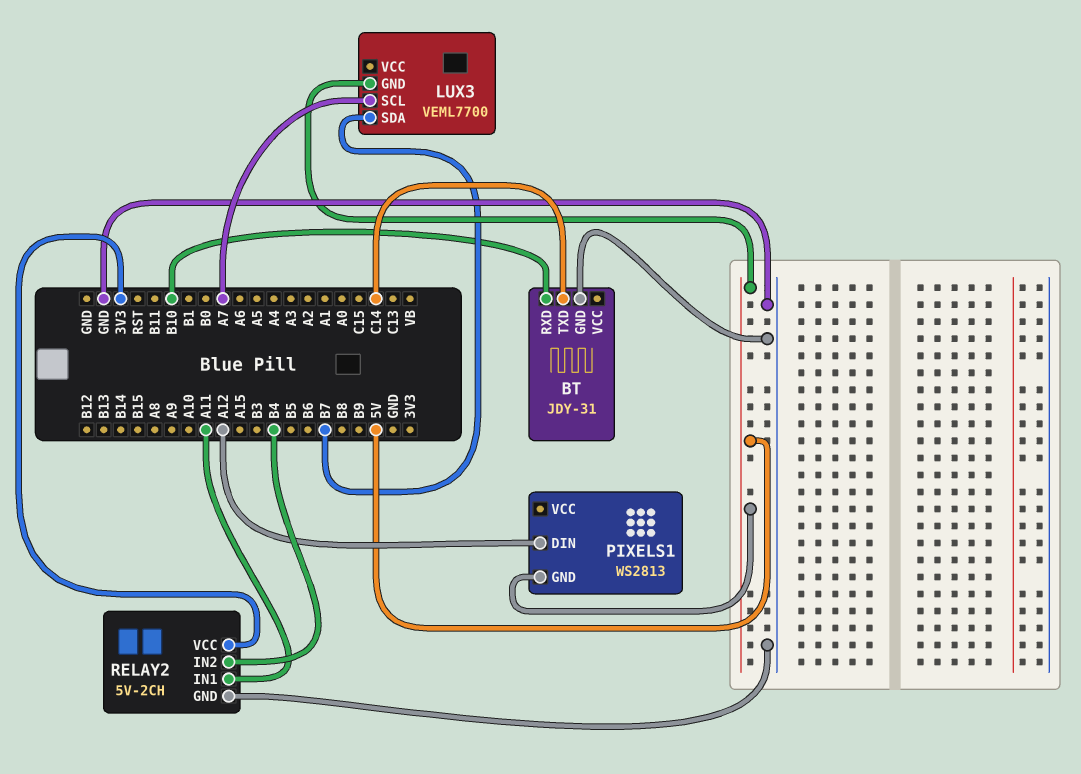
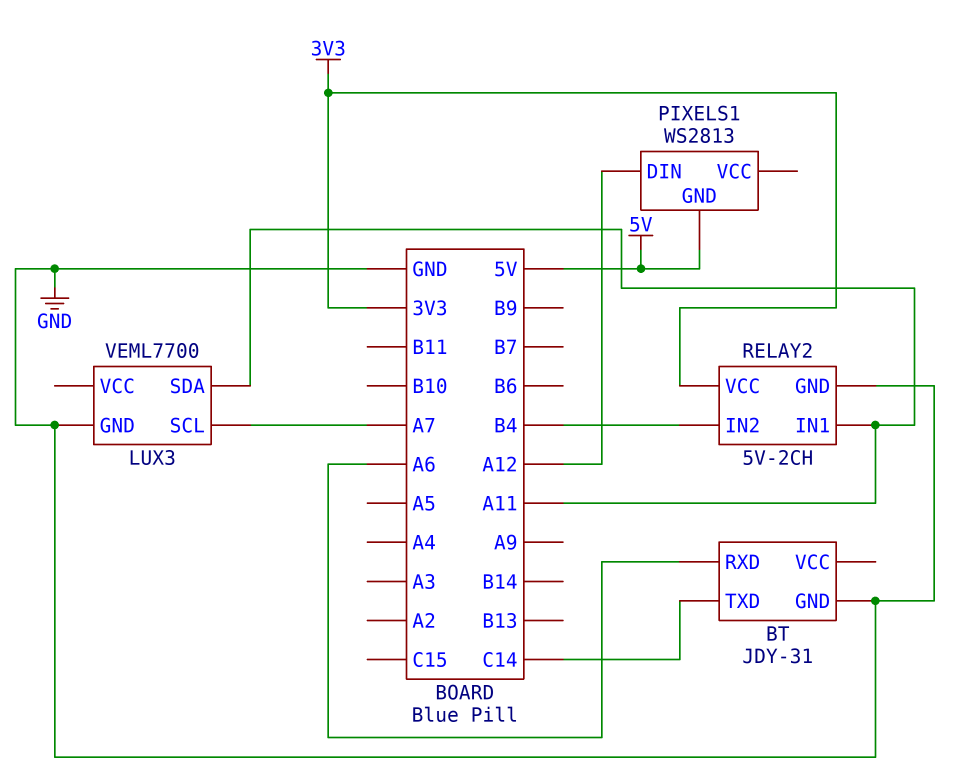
BT pin RXD: B10 -> A6
LUX3 pin GND: 5V -> GND
LUX3 pin SDA: B7 -> A11

